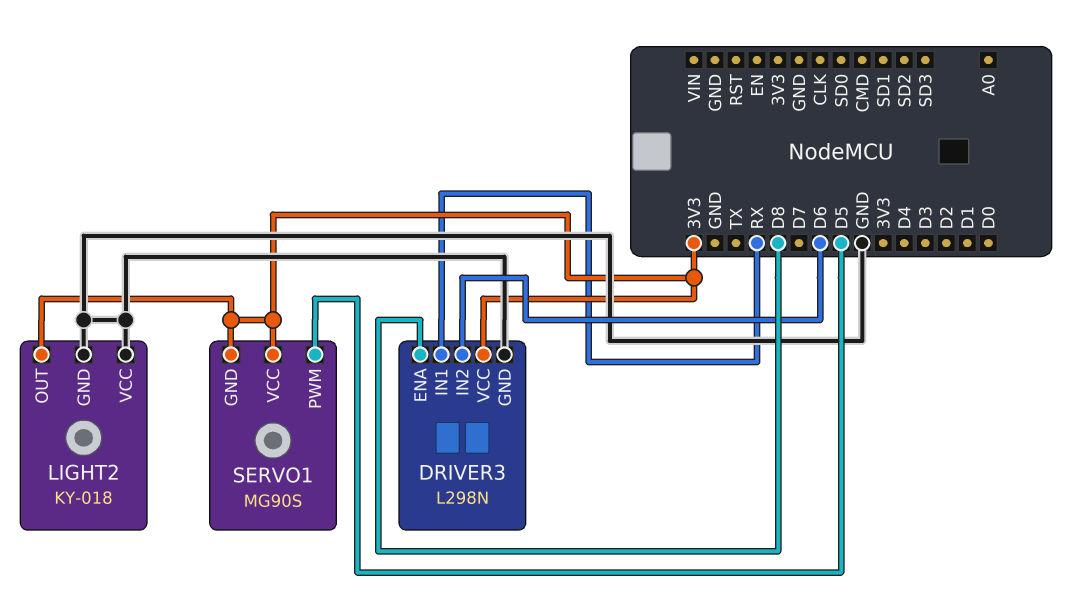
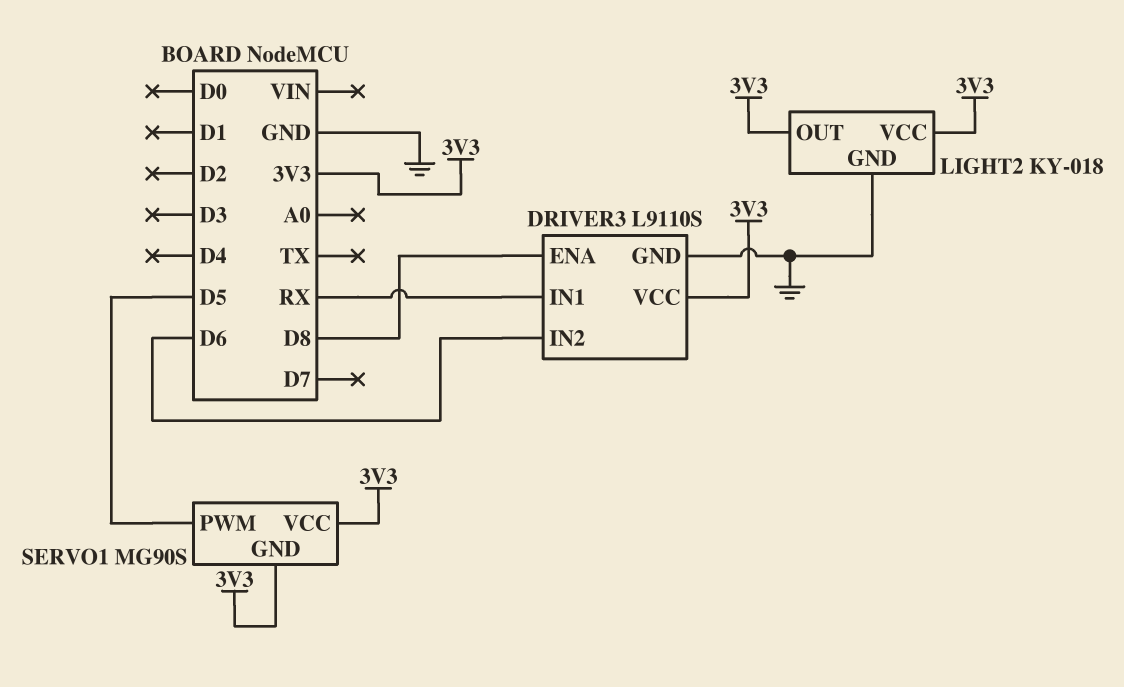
DRIVER3: L298N -> L9110S
LIGHT2 pin VCC: GND -> 3V3

